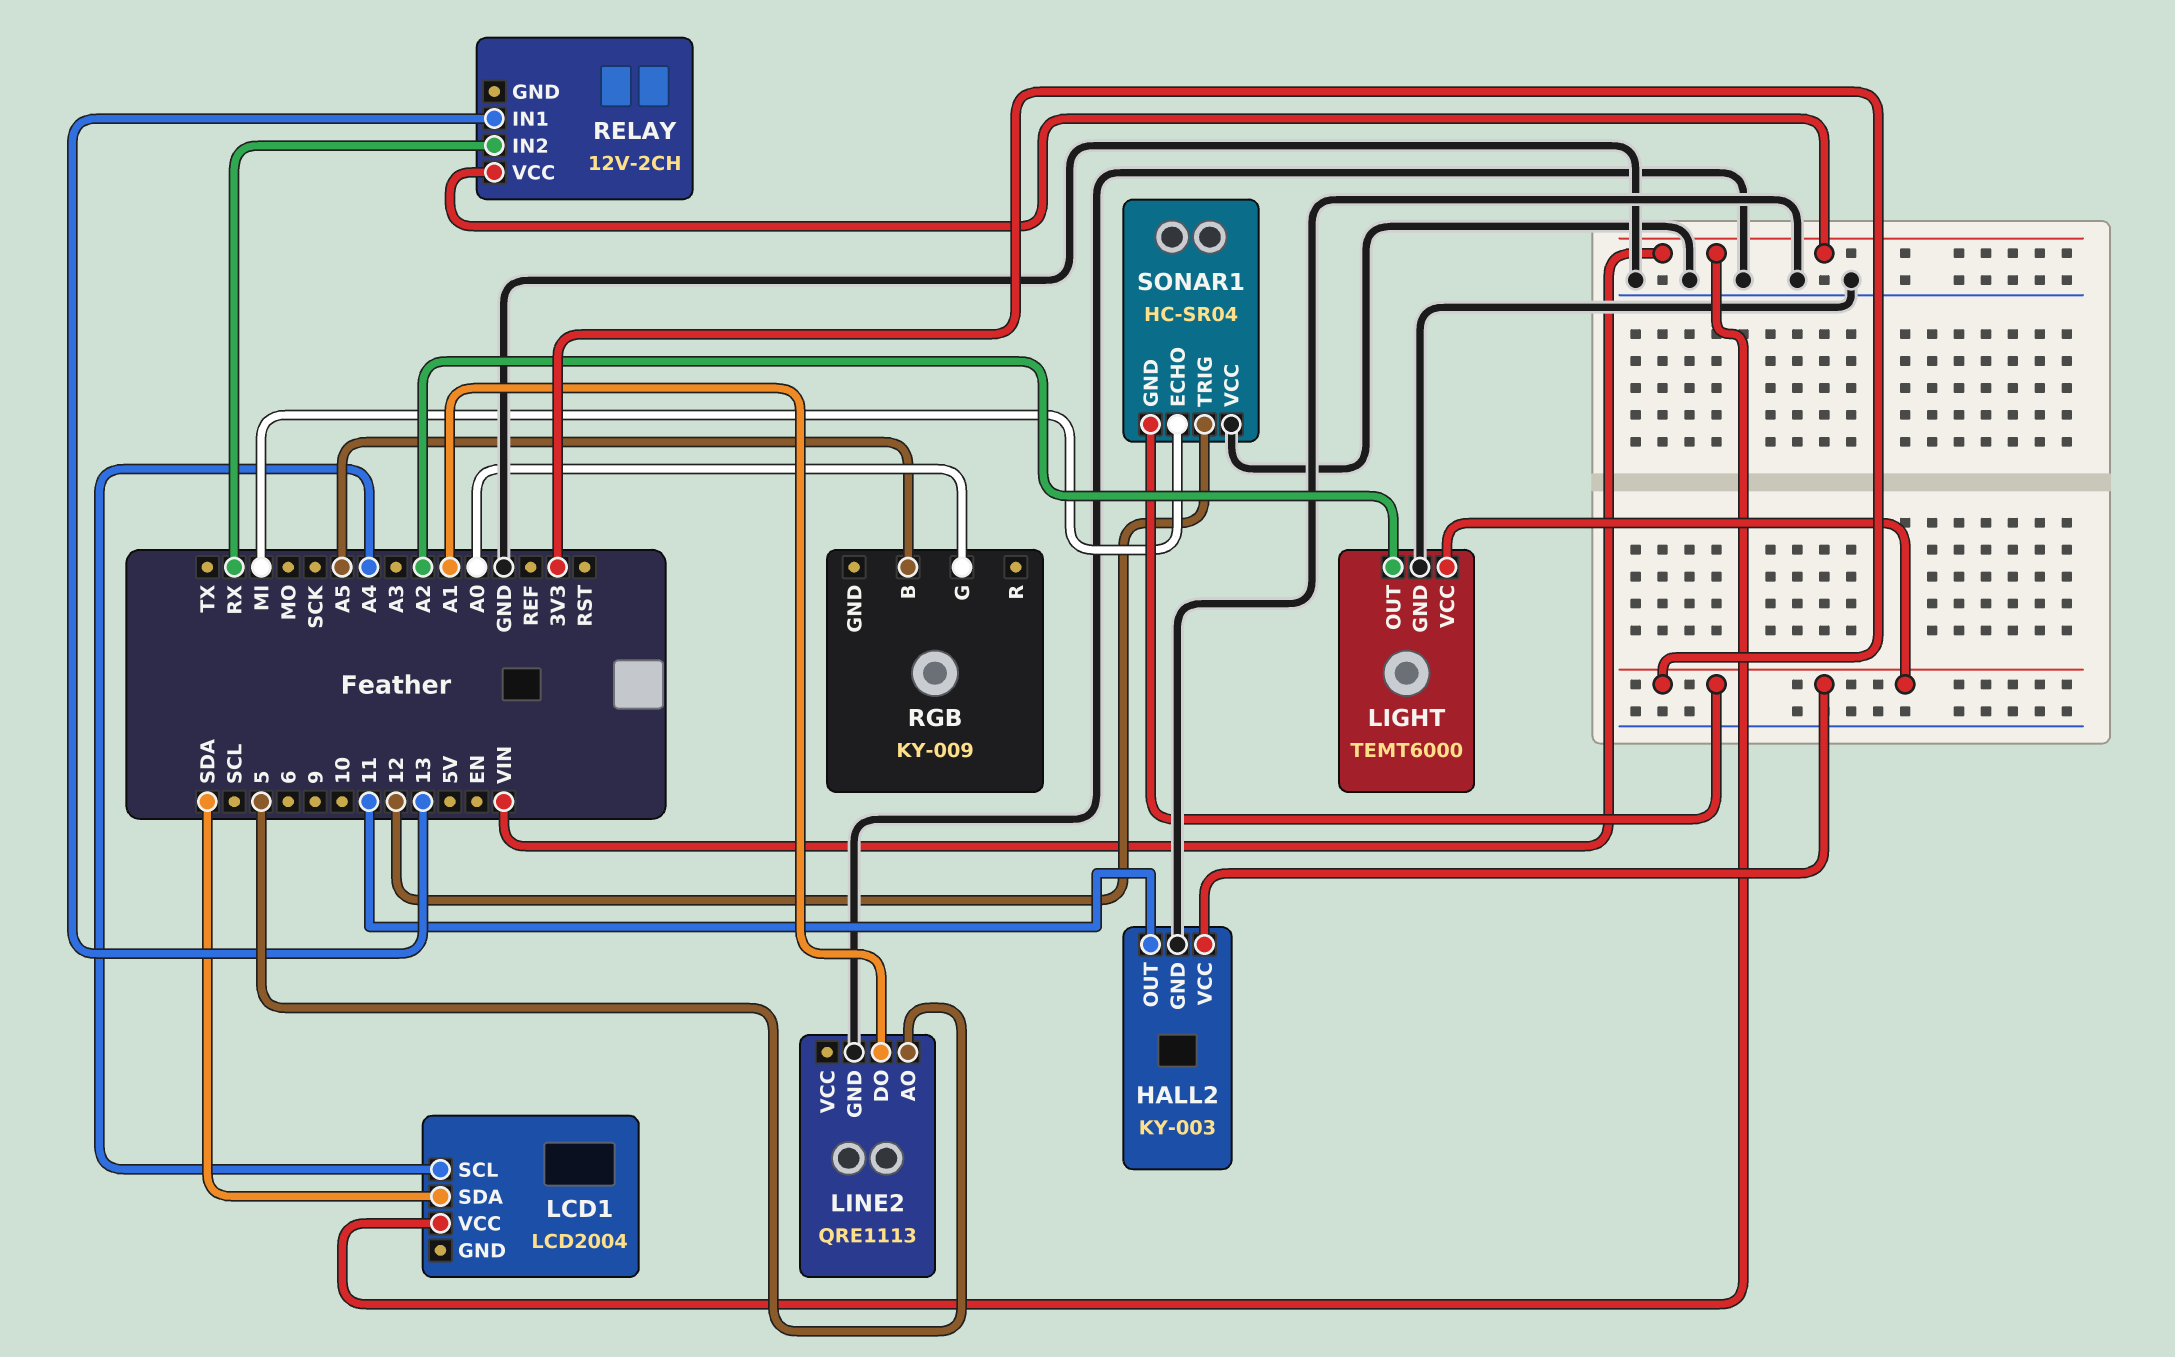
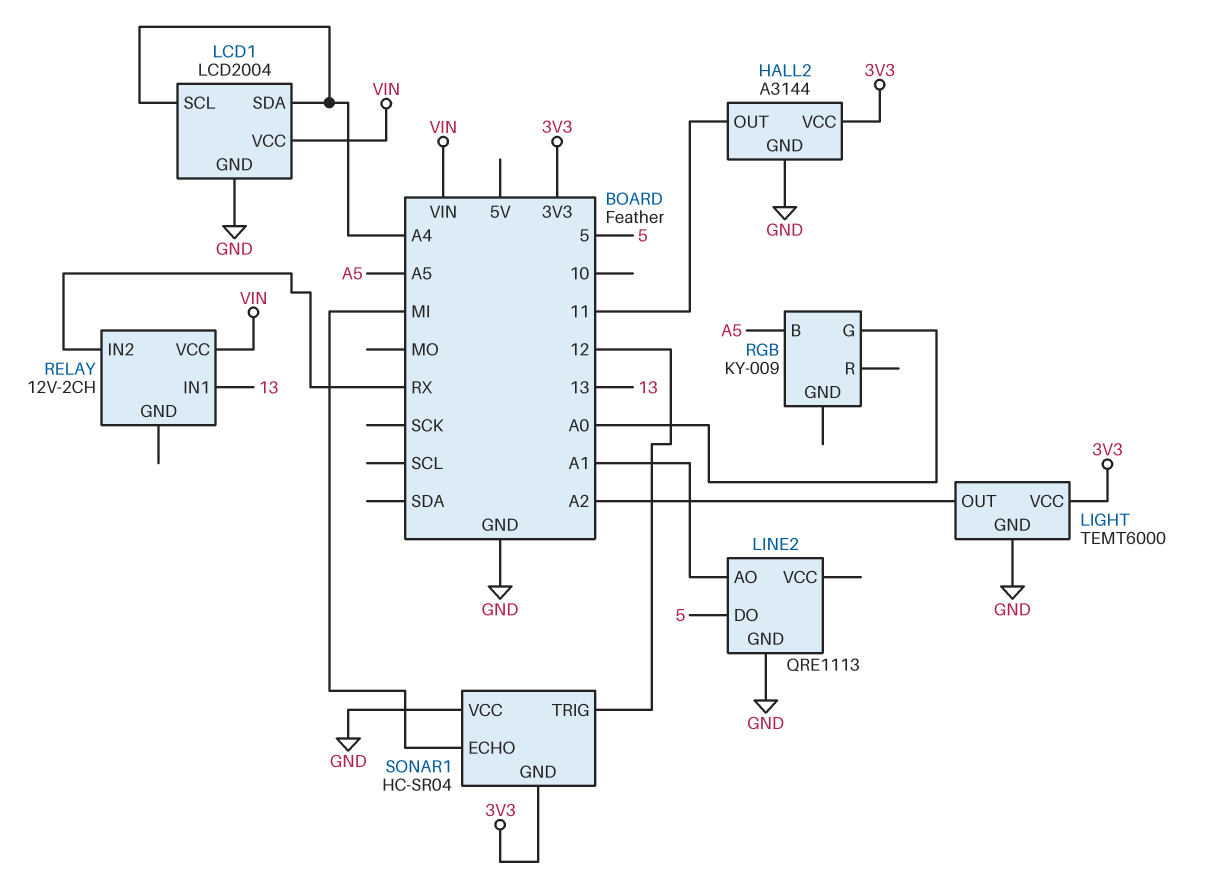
HALL2: KY-003 -> A3144
LCD1 pin GND: none -> GND
LCD1 pin SDA: SDA -> A4
LINE2 pin AO: 5 -> A1
LINE2 pin DO: A1 -> 5

